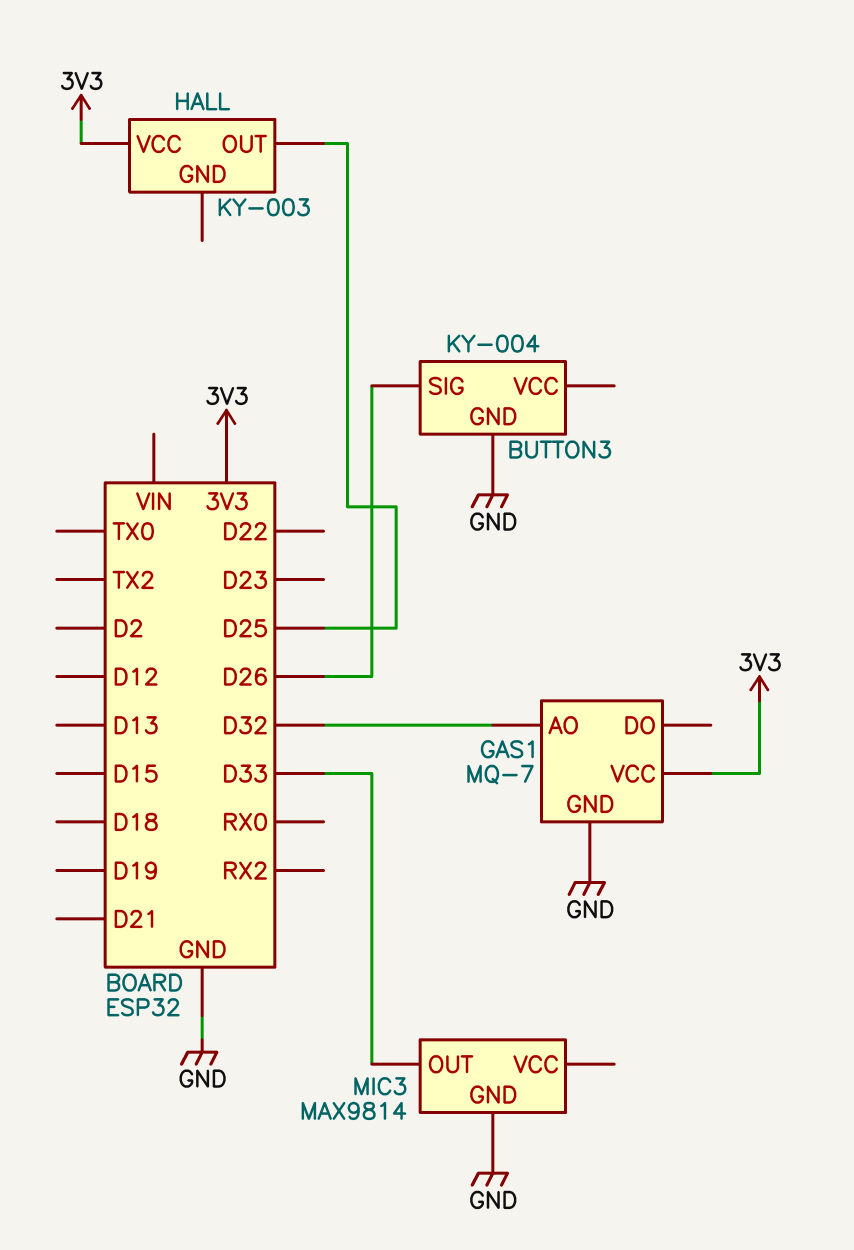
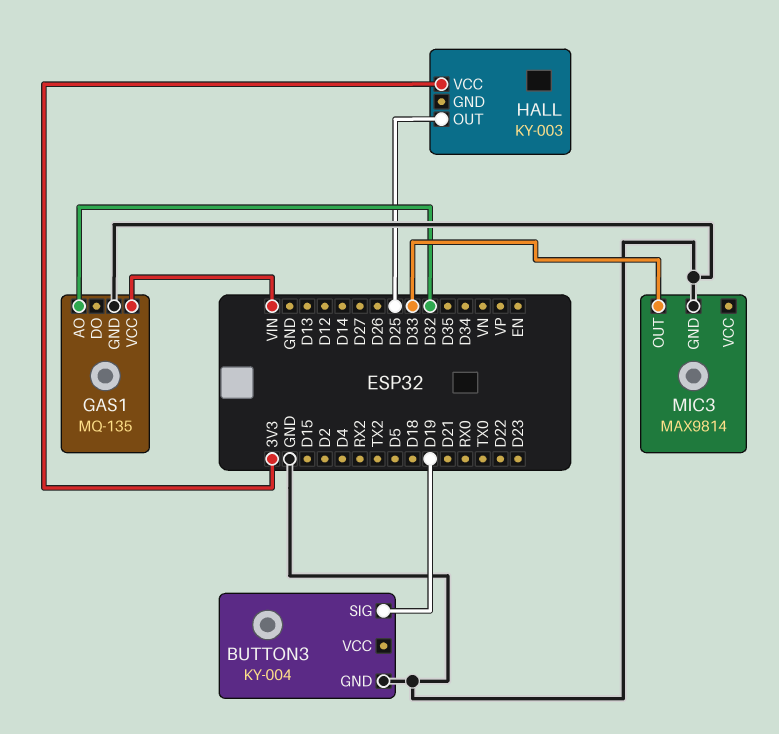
BUTTON3 pin SIG: D26 -> D19
GAS1: MQ-7 -> MQ-135
GAS1 pin VCC: 3V3 -> VIN

